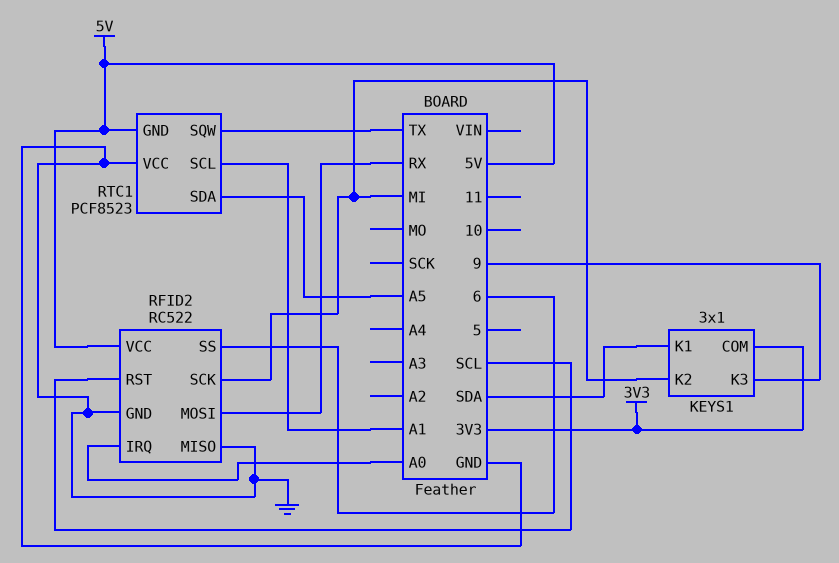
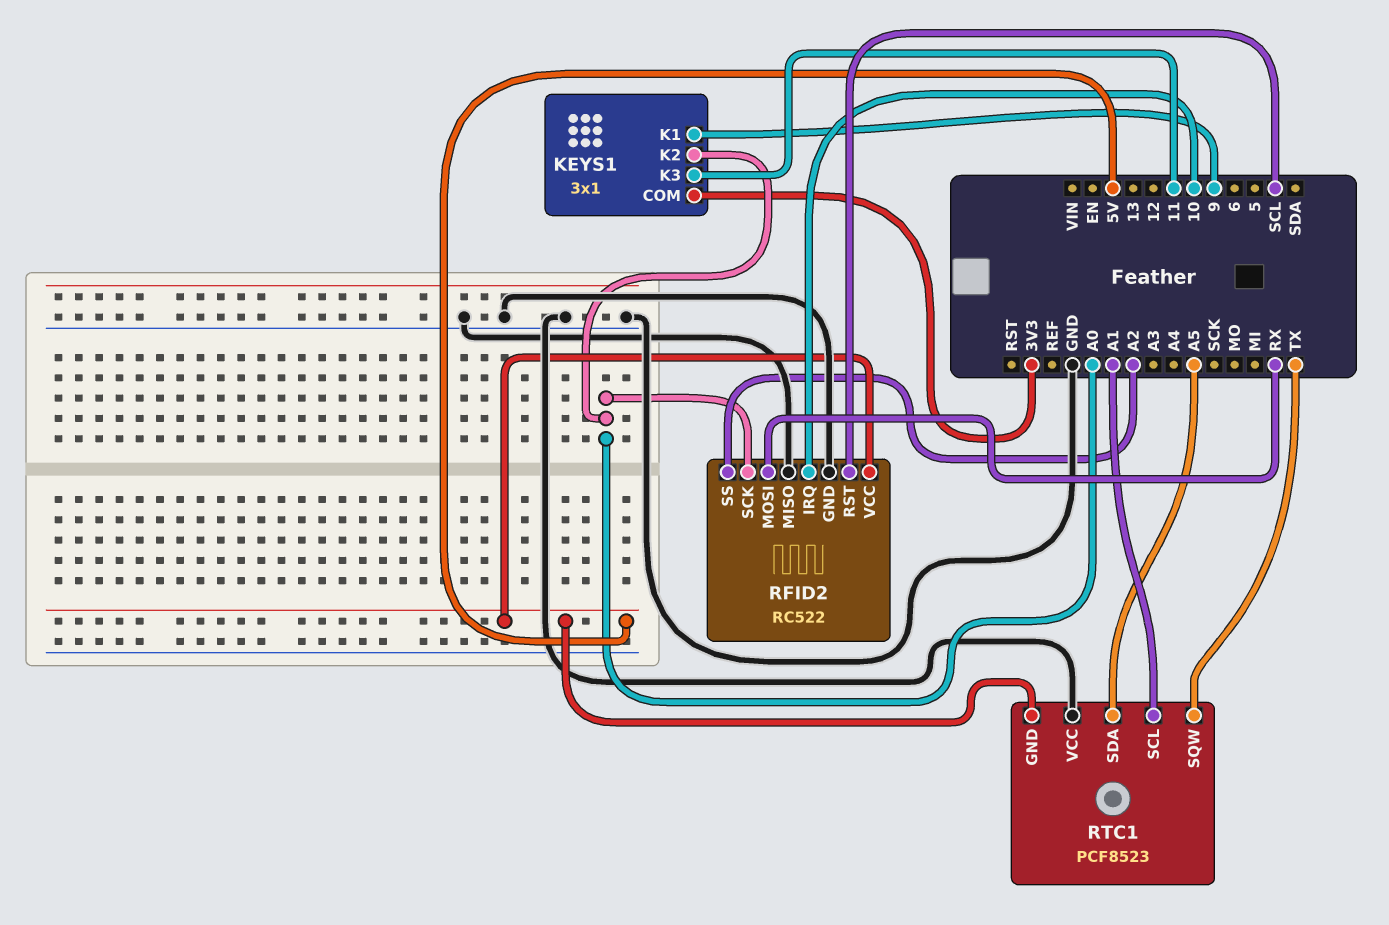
KEYS1 pin K1: SDA -> 9
KEYS1 pin K2: MI -> A0
KEYS1 pin K3: 9 -> 11
RFID2 pin IRQ: A0 -> 10
RFID2 pin SCK: MI -> A0
RFID2 pin SS: 6 -> A2

